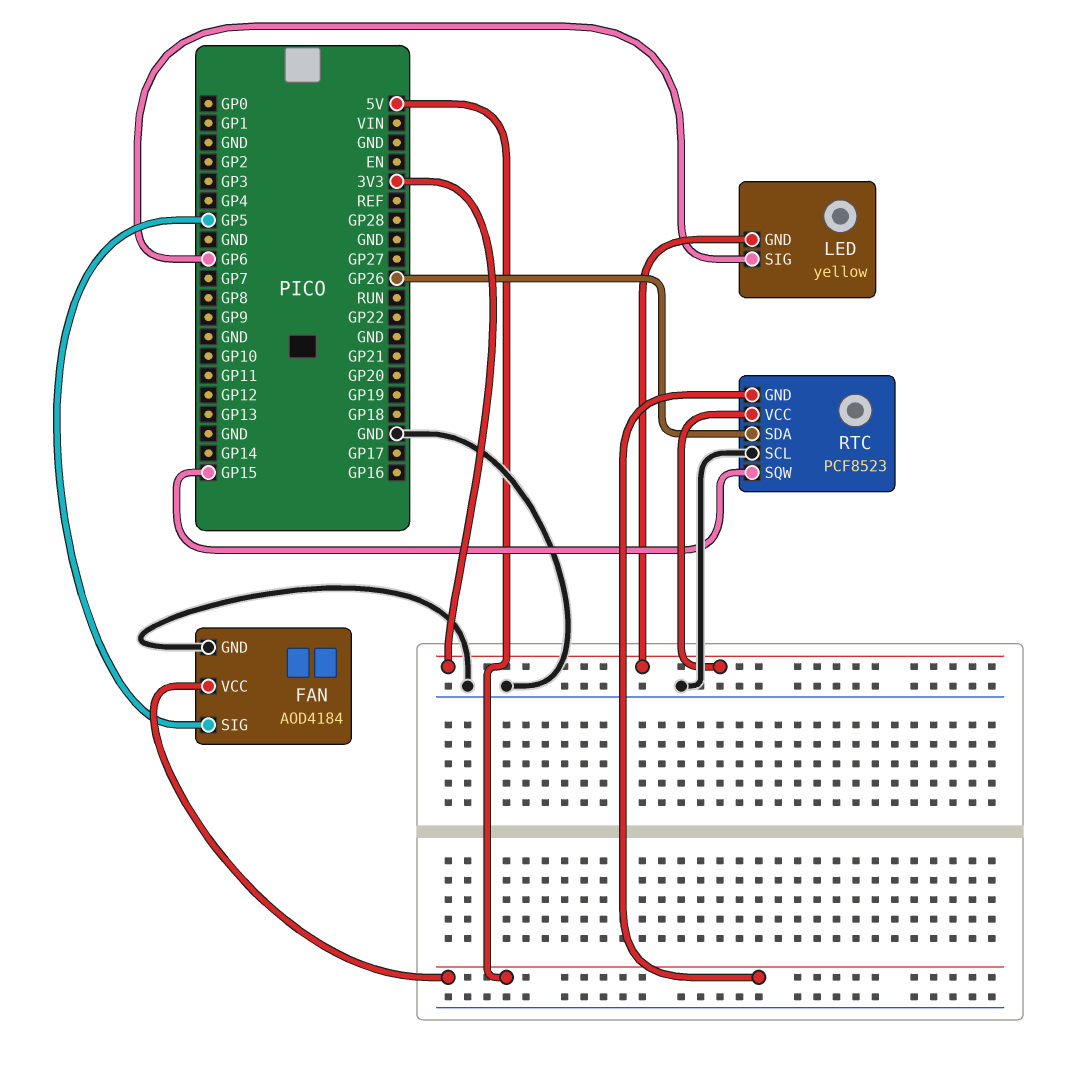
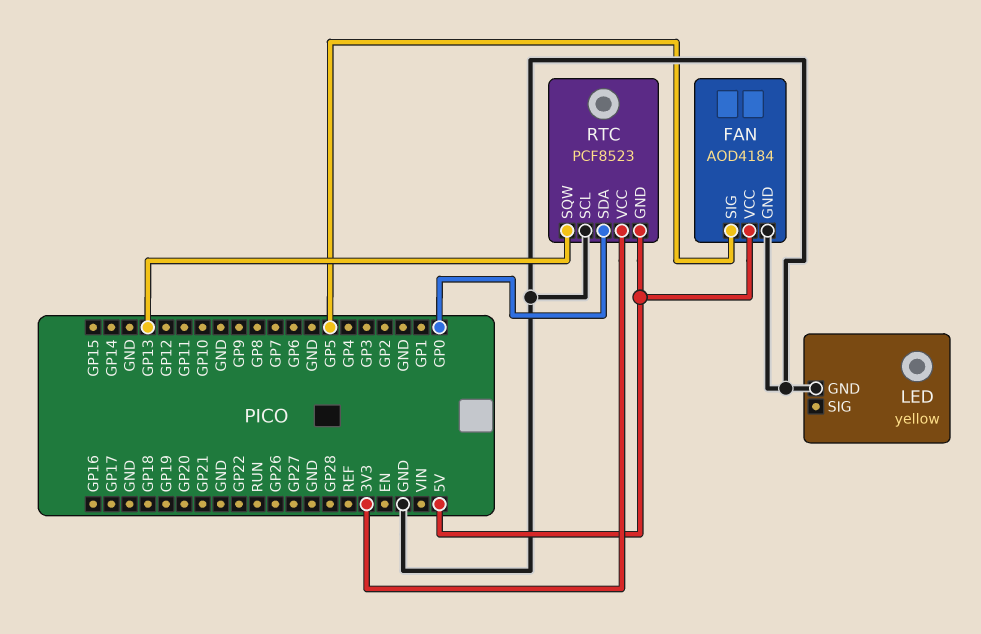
LED pin GND: 3V3 -> GND
LED pin SIG: GP6 -> none
RTC pin SDA: GP26 -> GP0
RTC pin SQW: GP15 -> GP13

